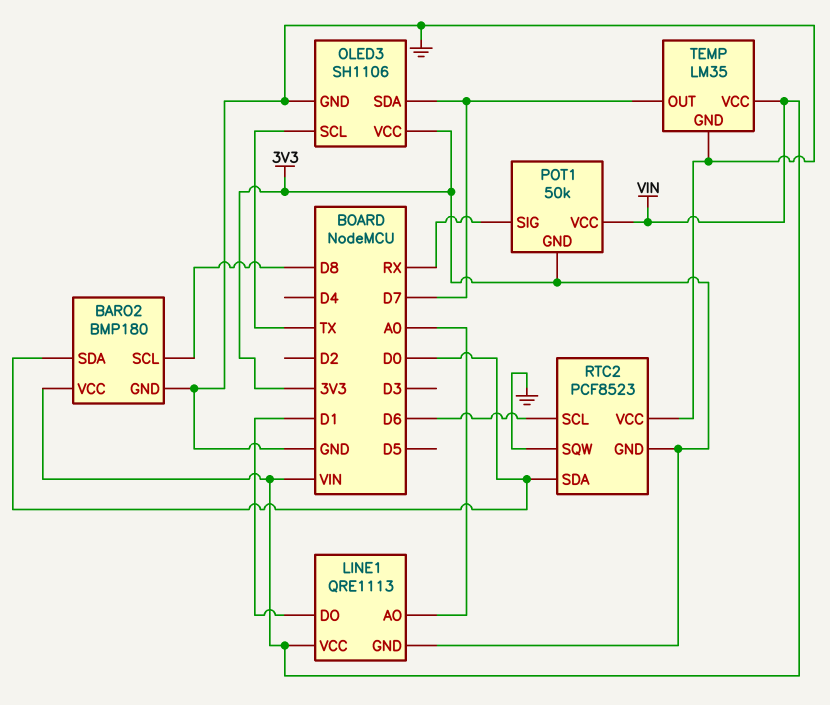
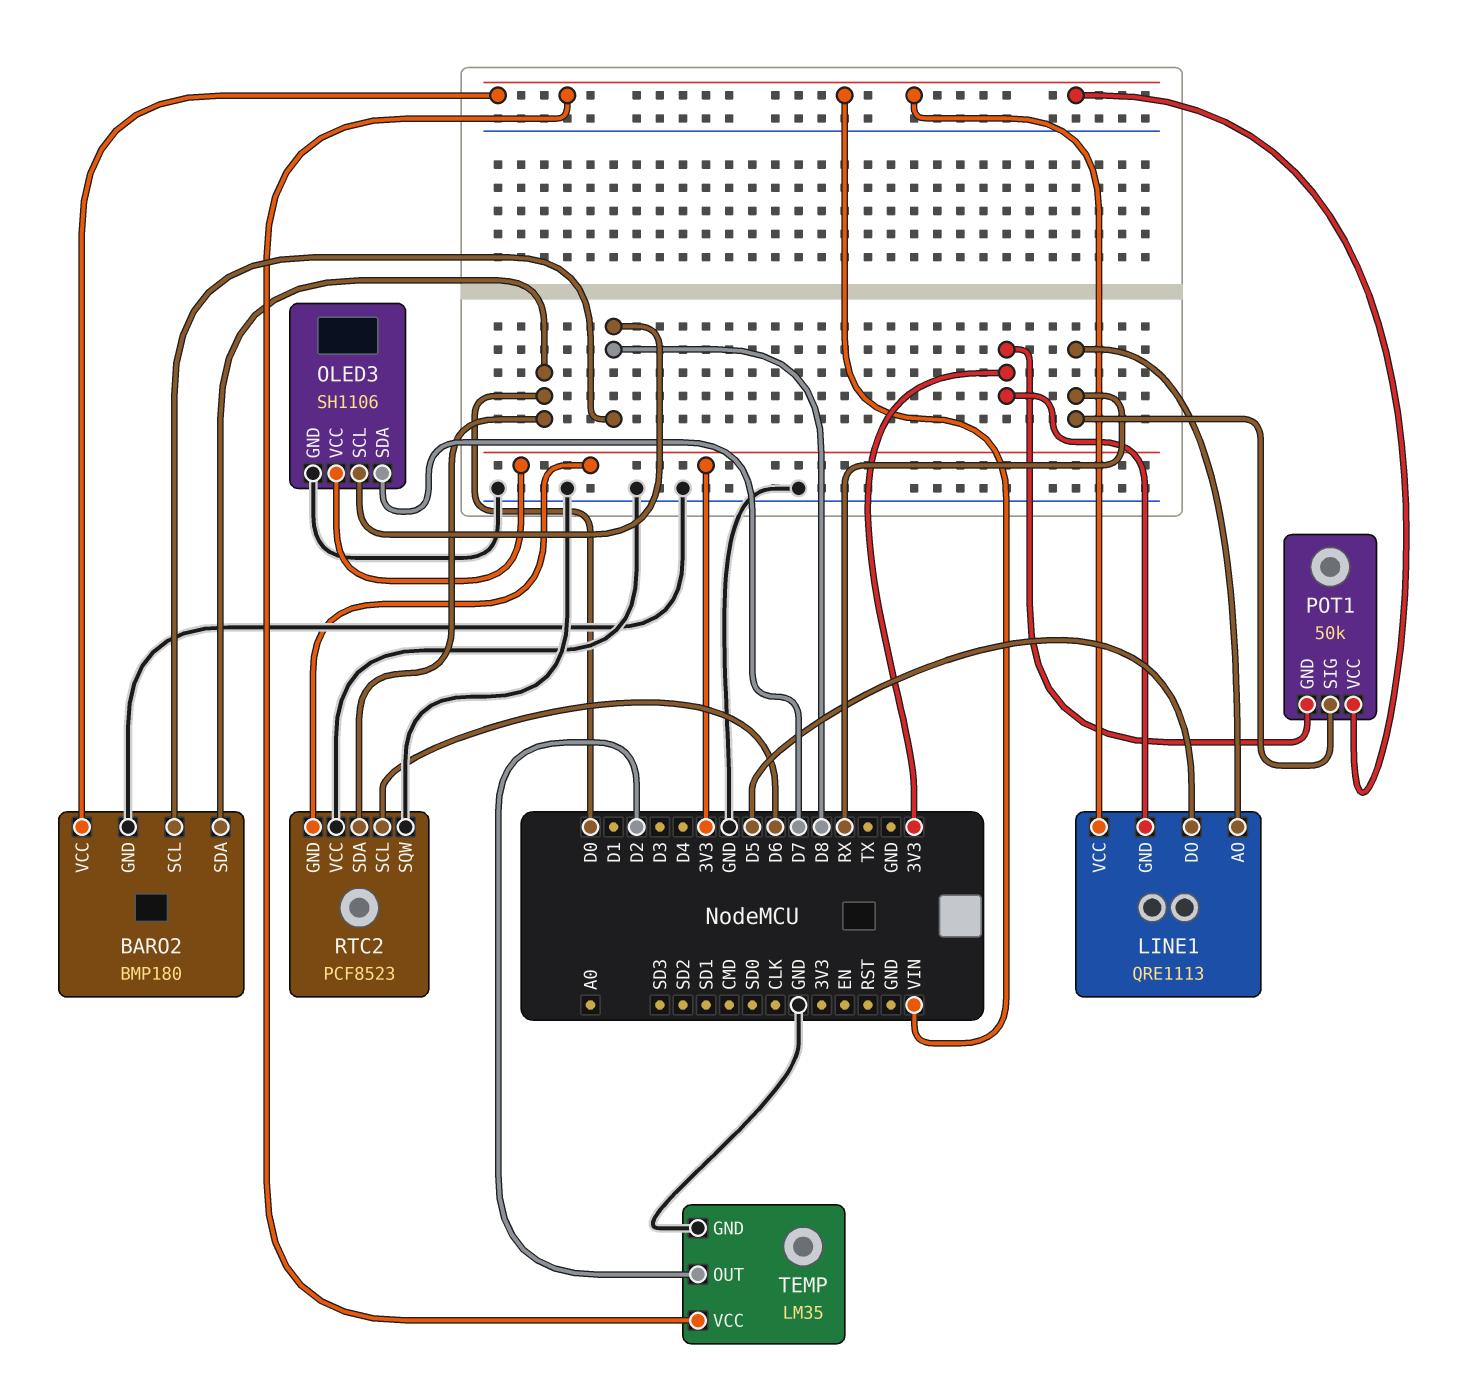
LINE1 pin AO: A0 -> RX
LINE1 pin DO: D1 -> D5
OLED3 pin SCL: TX -> D8
TEMP pin OUT: D7 -> D2

